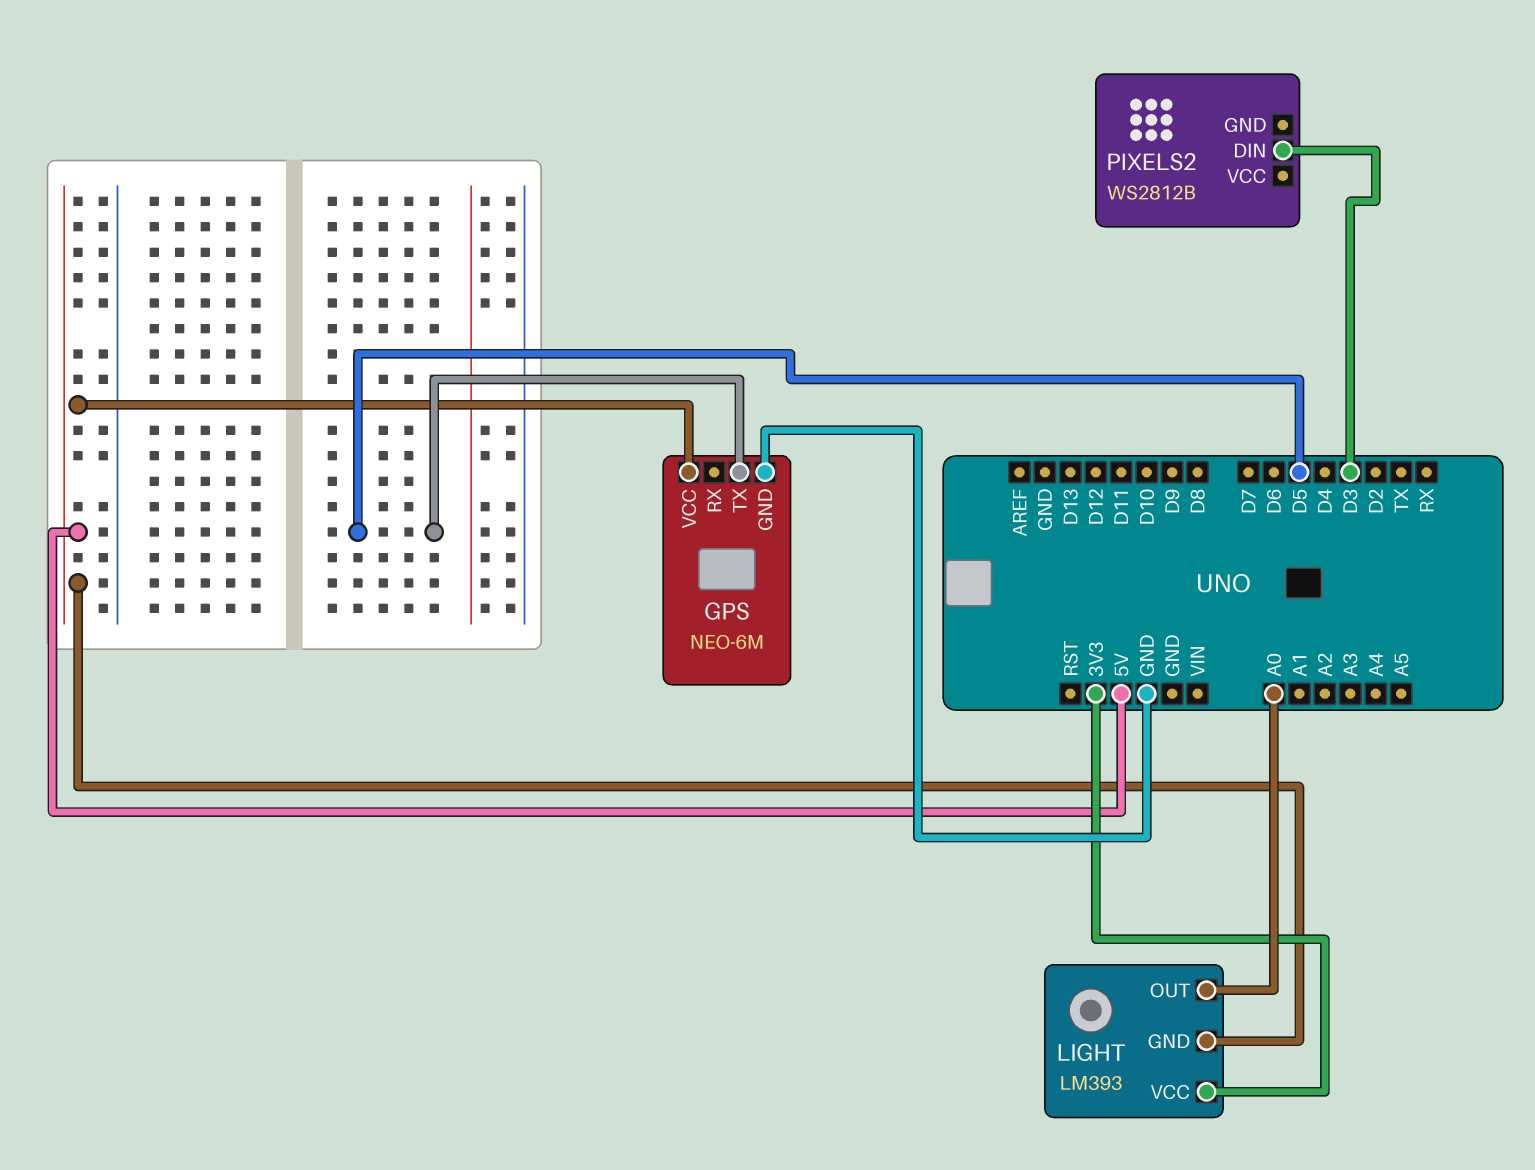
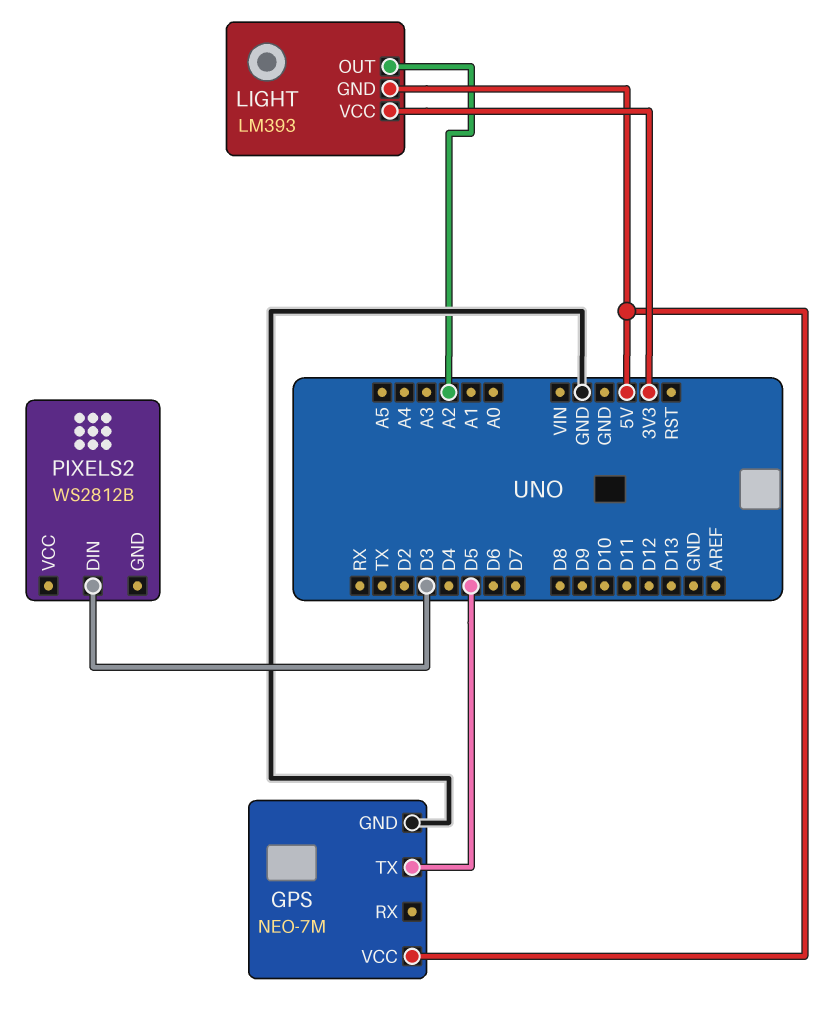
GPS: NEO-6M -> NEO-7M
LIGHT pin OUT: A0 -> A2

